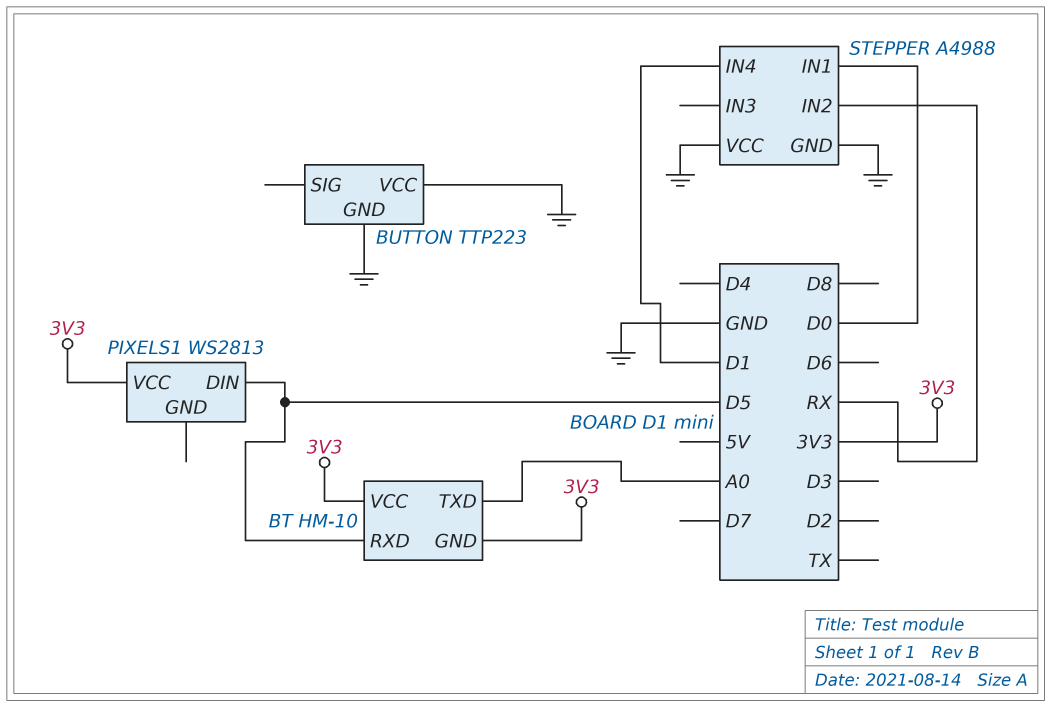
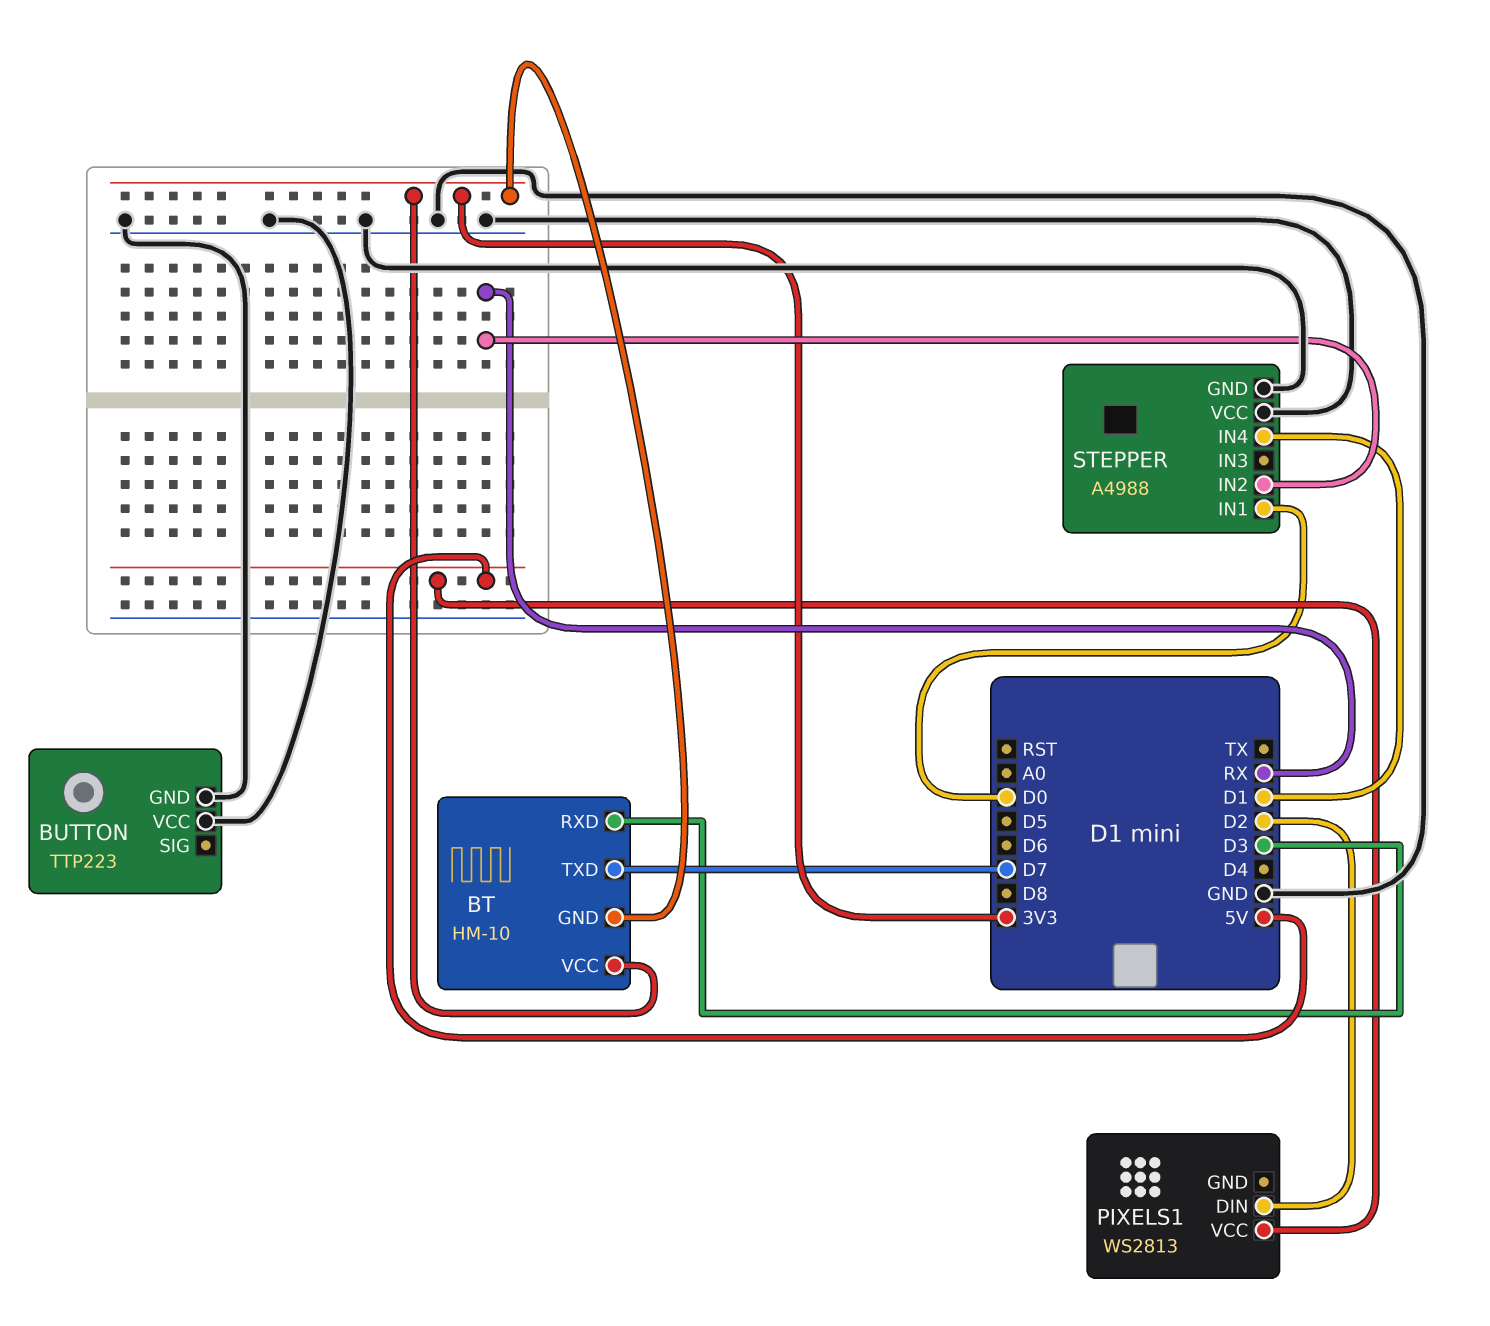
BT pin RXD: D5 -> D3
BT pin TXD: A0 -> D7
PIXELS1 pin DIN: D5 -> D2
PIXELS1 pin VCC: 3V3 -> 5V

